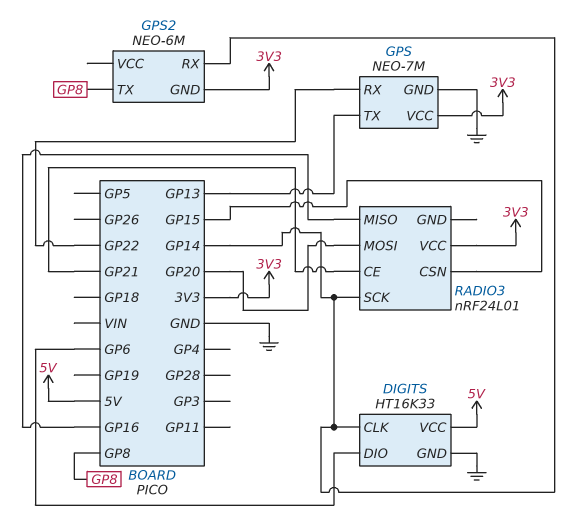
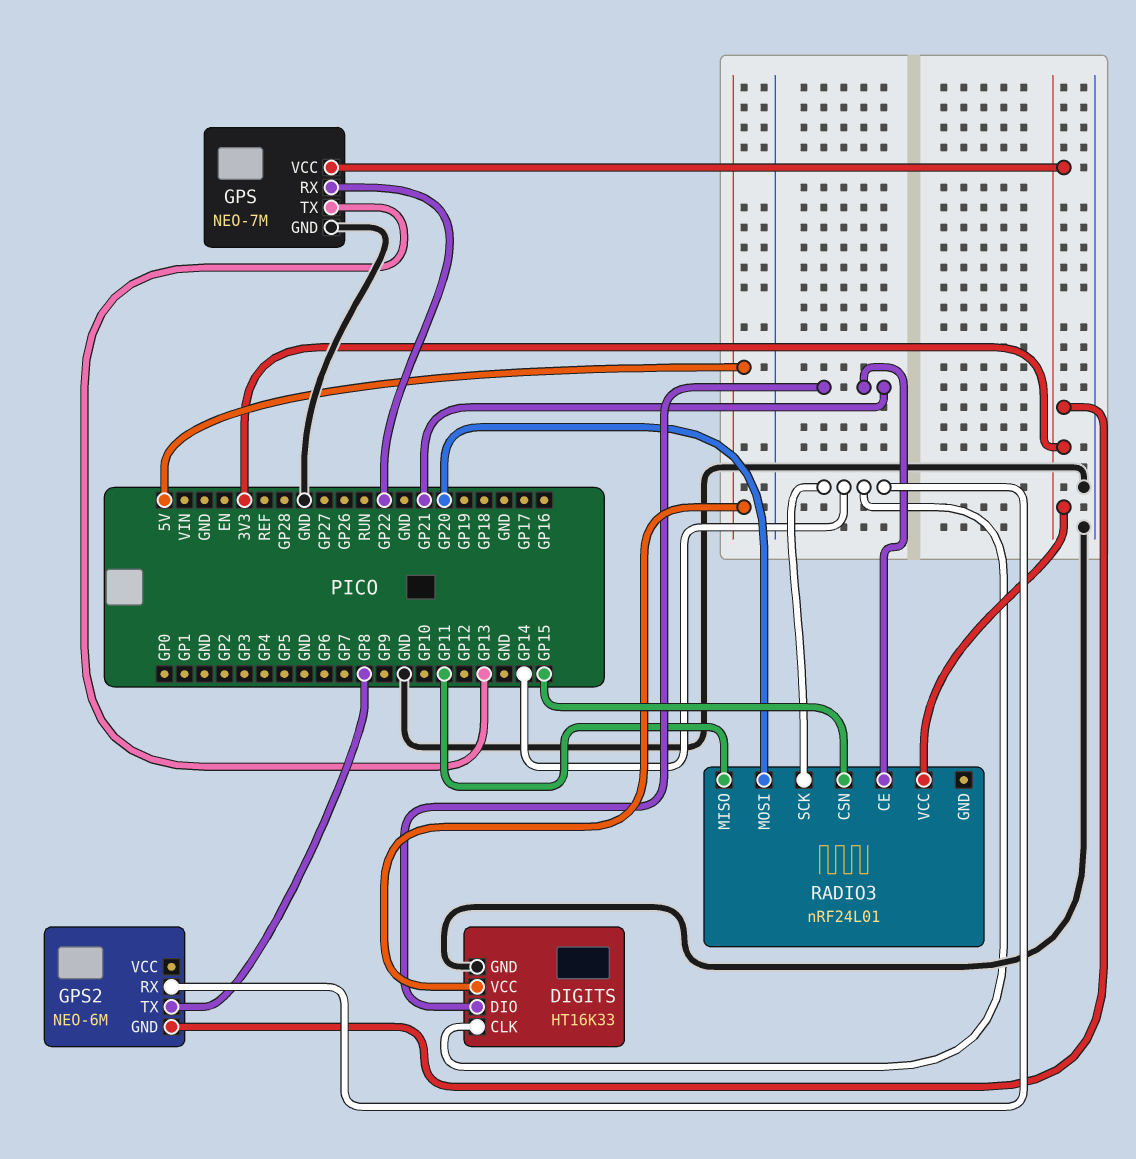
DIGITS pin DIO: GP6 -> GP21
RADIO3 pin MISO: GP16 -> GP11

